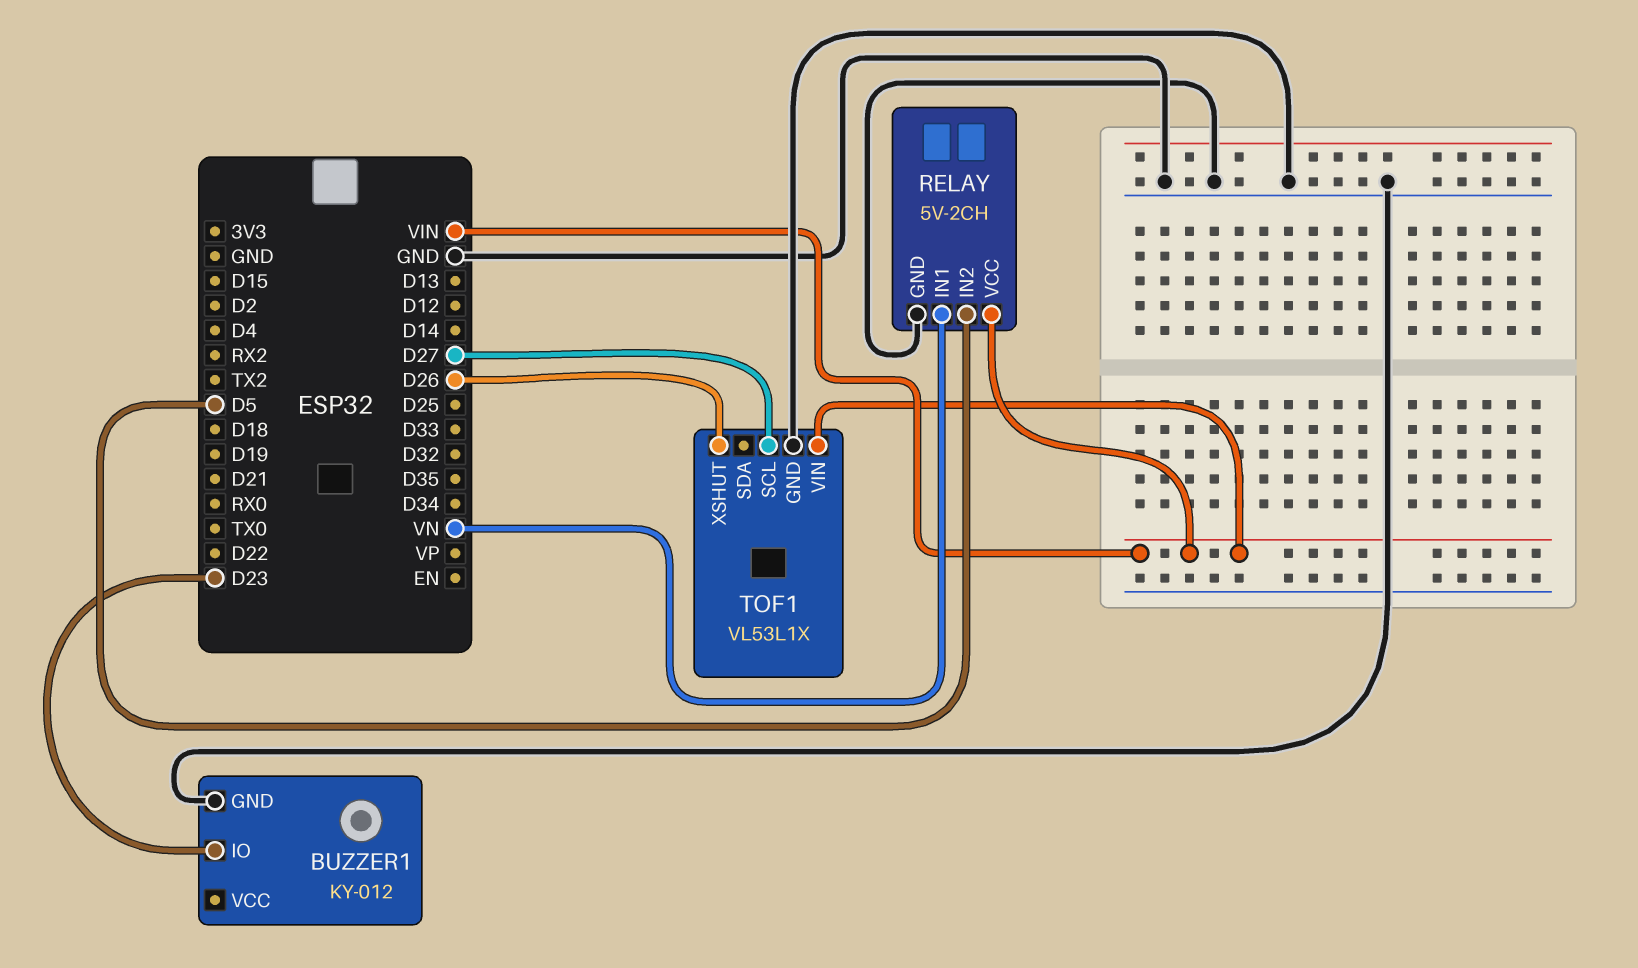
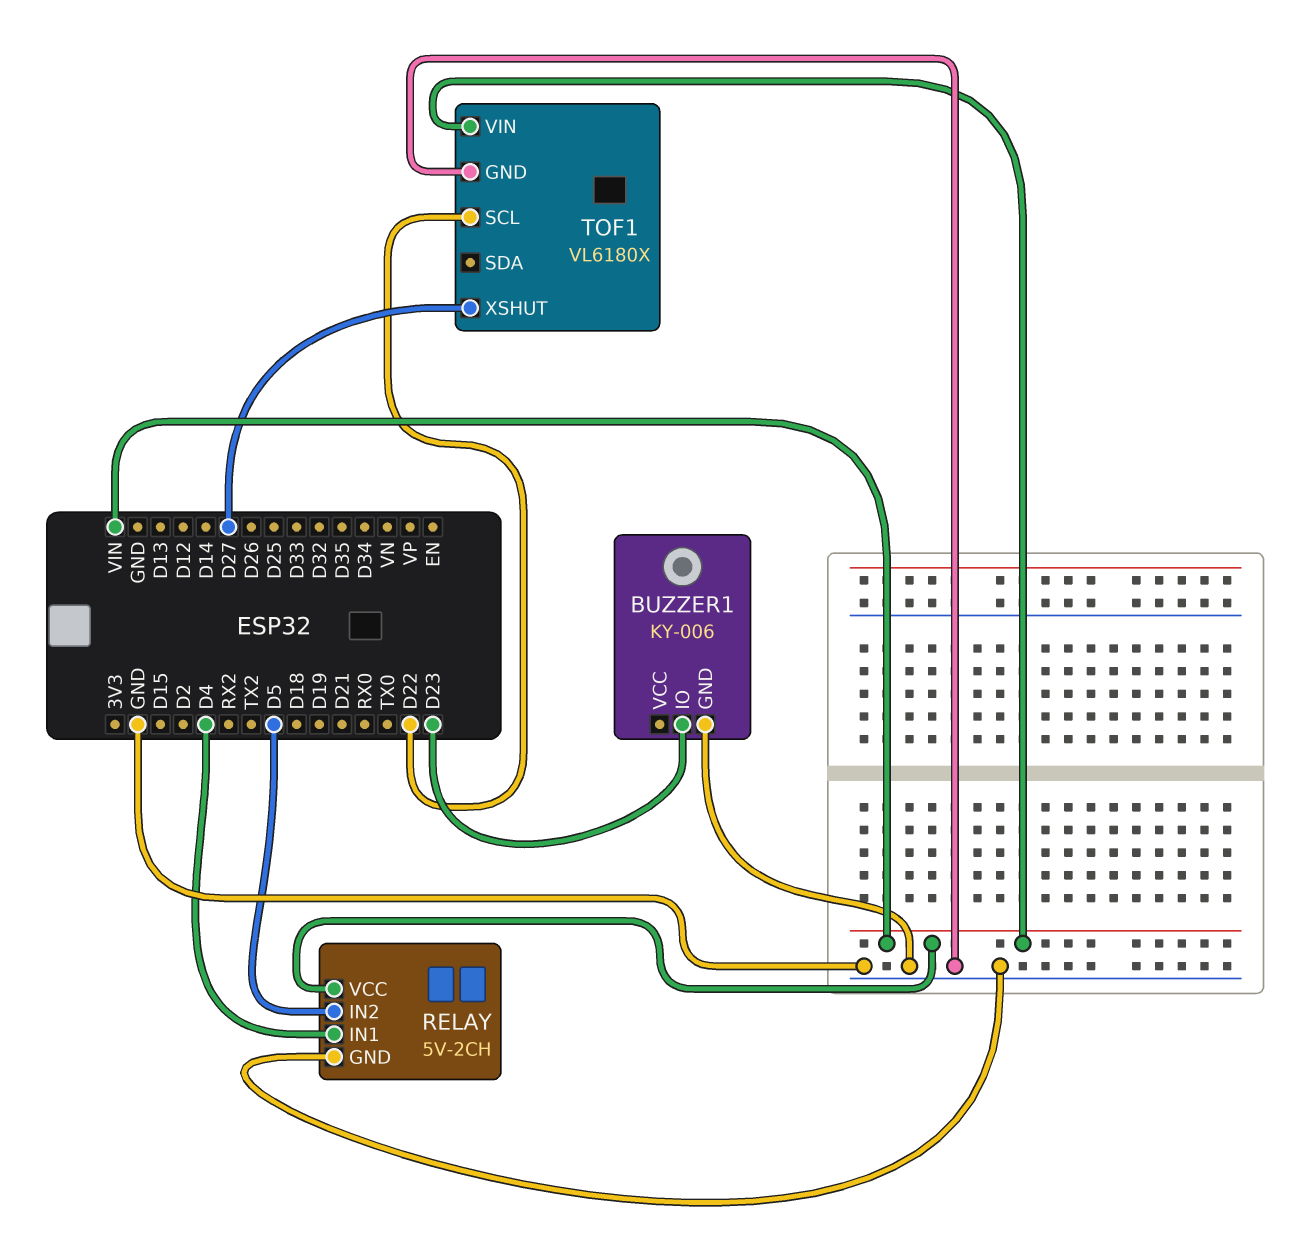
BUZZER1: KY-012 -> KY-006
RELAY pin IN1: VN -> D4
TOF1: VL53L1X -> VL6180X
TOF1 pin SCL: D27 -> D22
TOF1 pin XSHUT: D26 -> D27

